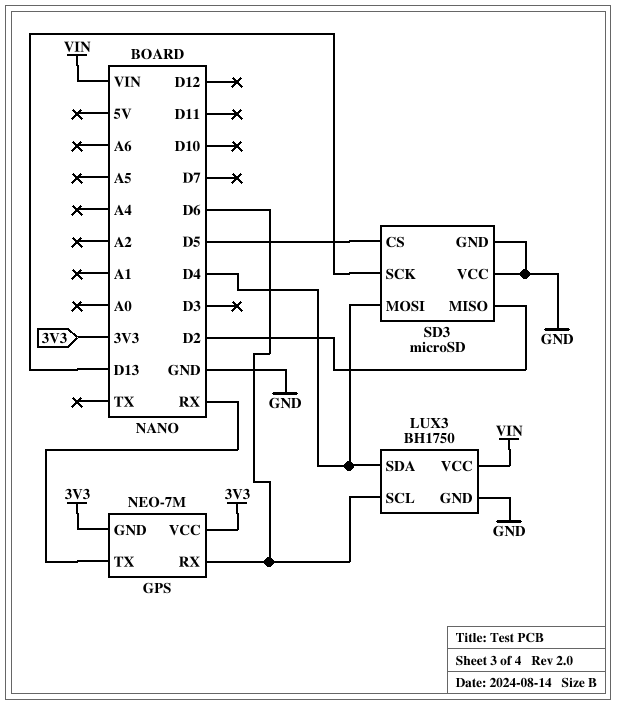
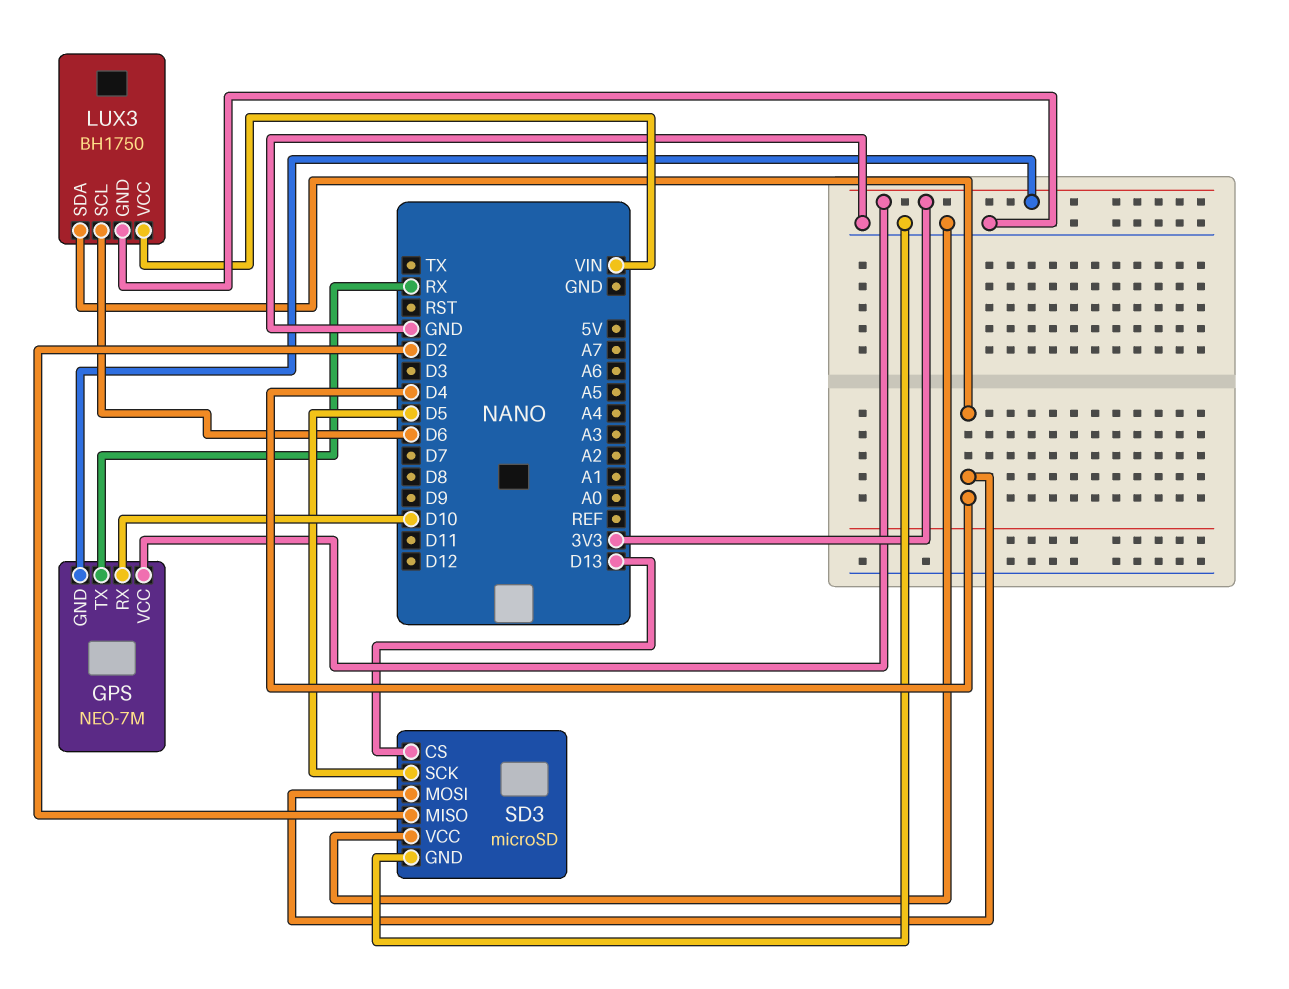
GPS pin RX: D6 -> D10
SD3 pin CS: D5 -> D13
SD3 pin SCK: D13 -> D5

